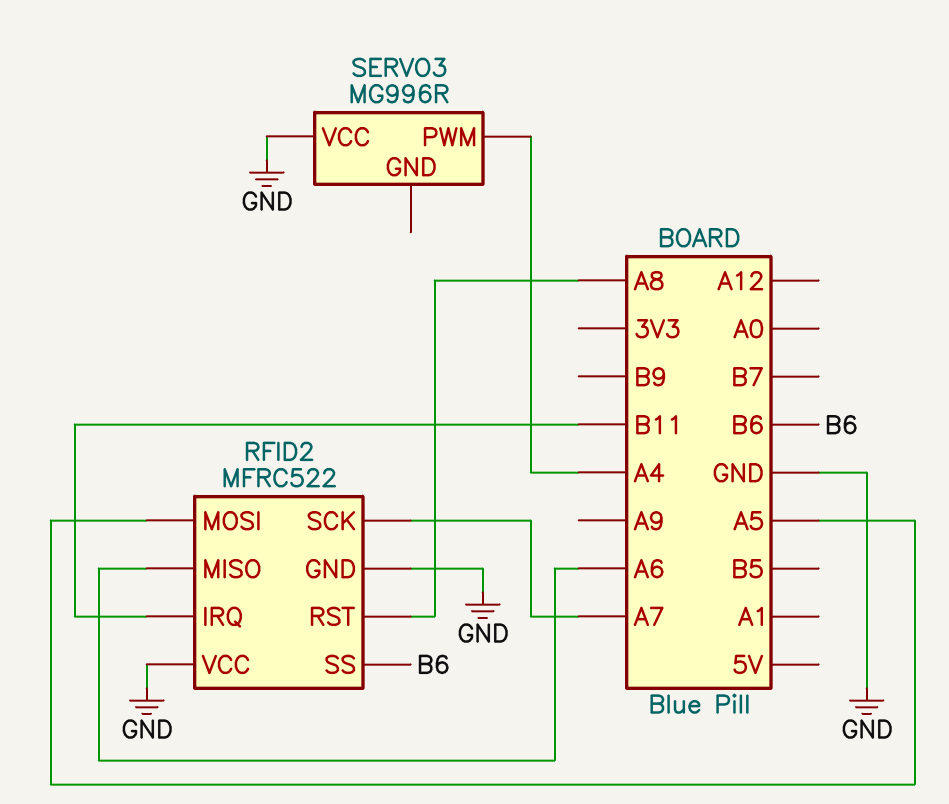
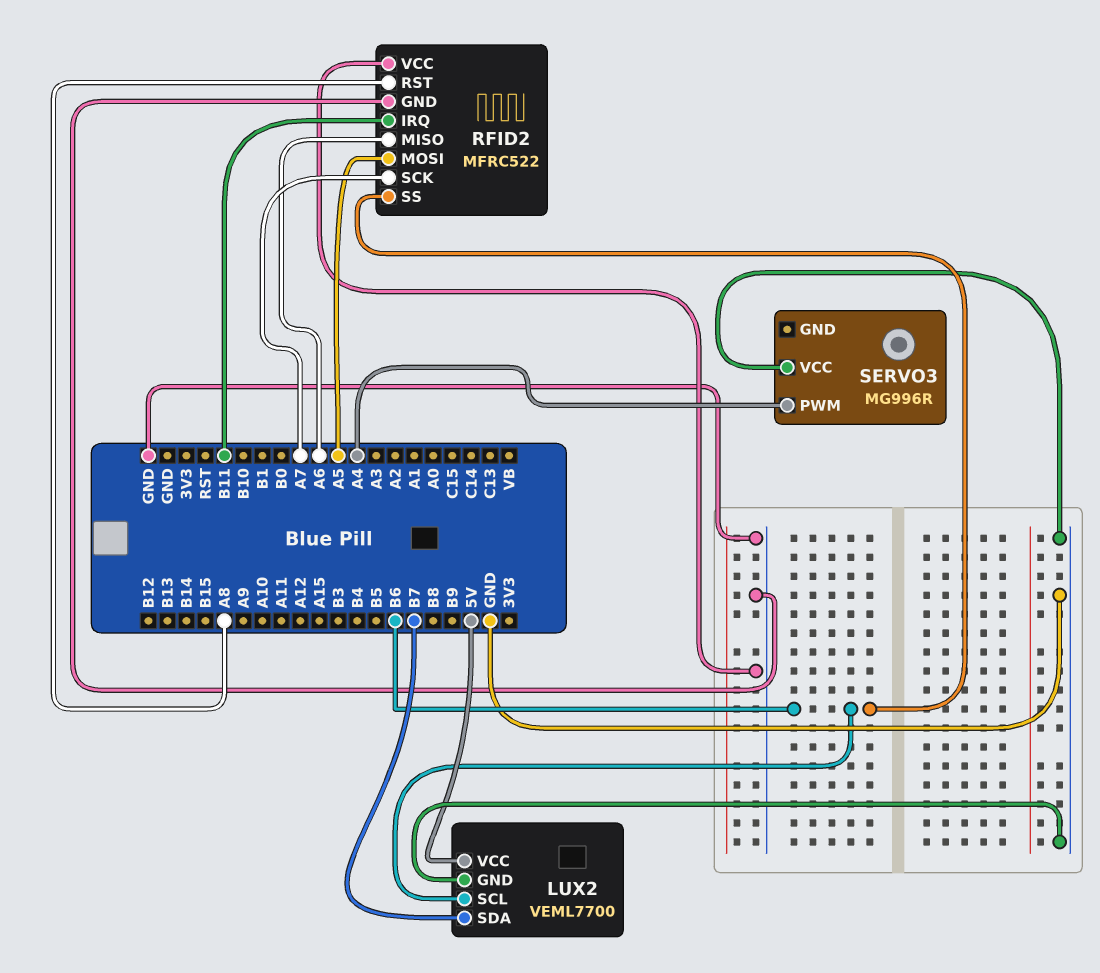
LUX2: none -> VEML7700
LUX2 pin GND: none -> GND
LUX2 pin SCL: none -> B6
LUX2 pin SDA: none -> B7
LUX2 pin VCC: none -> 5V

